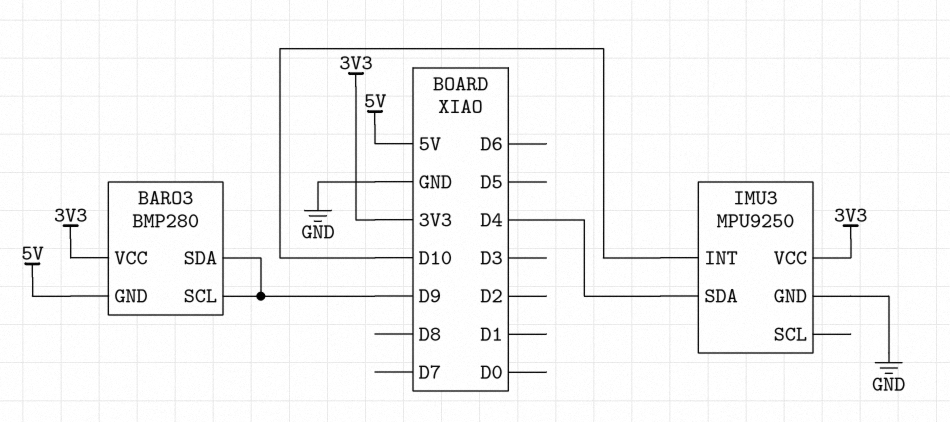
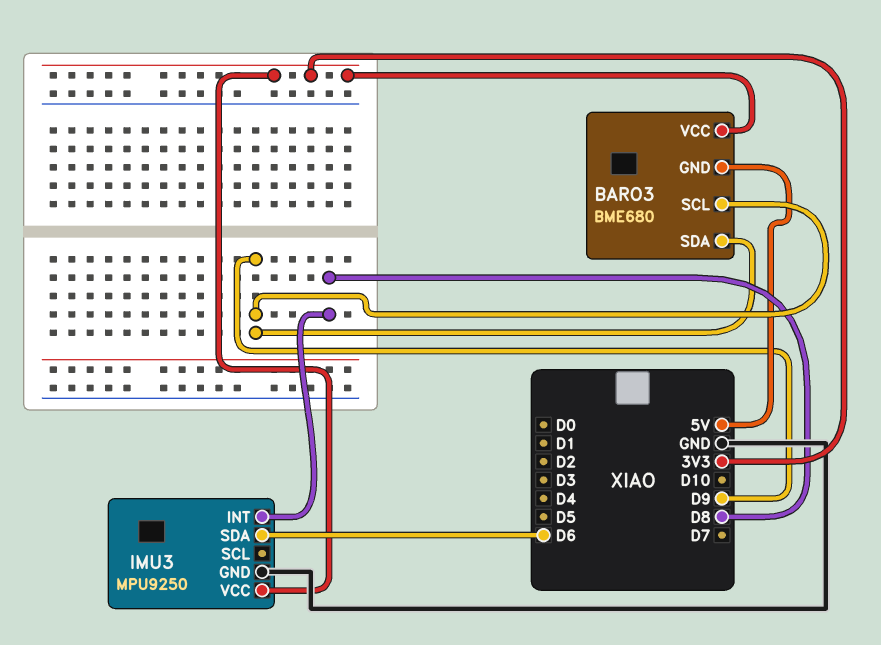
BARO3: BMP280 -> BME680
IMU3 pin INT: D10 -> D8
IMU3 pin SDA: D4 -> D6

